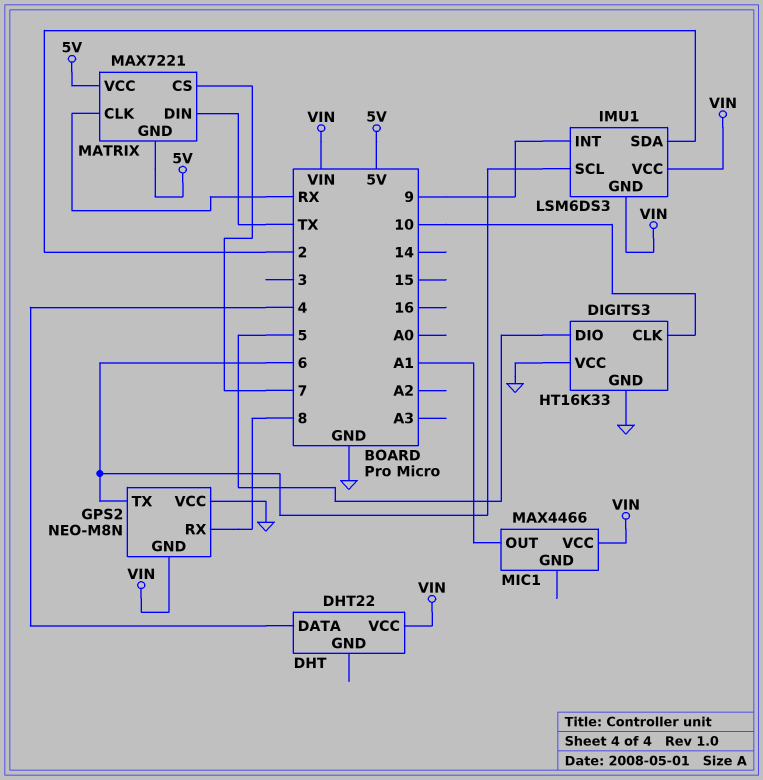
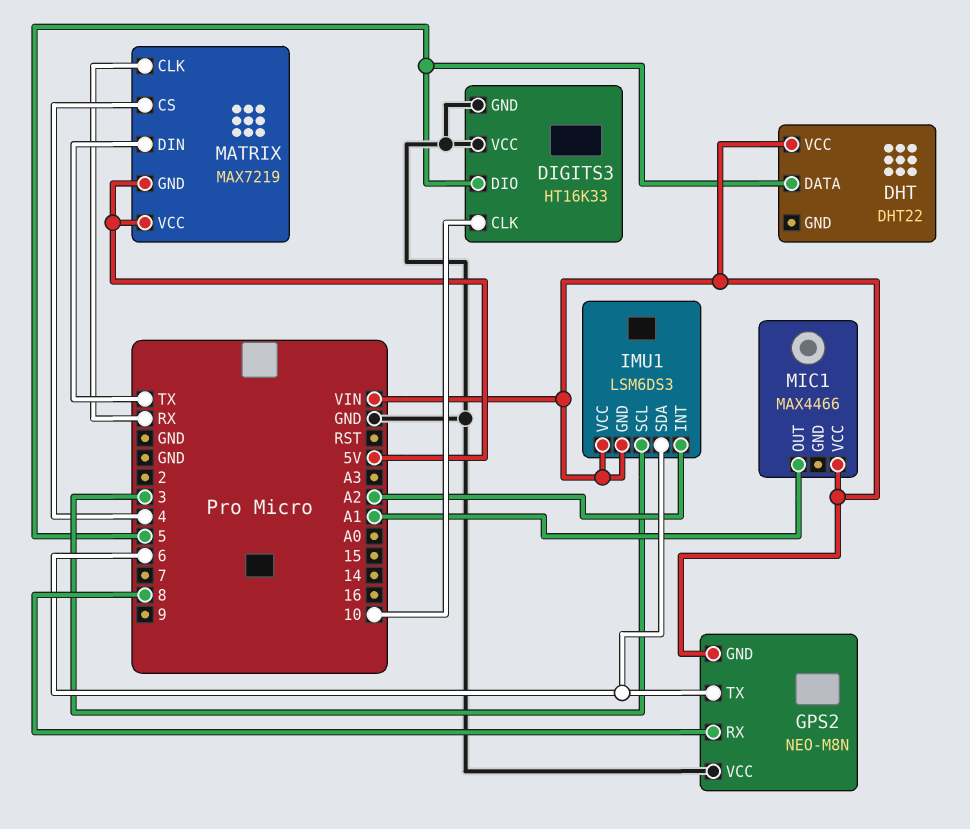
DHT pin DATA: 4 -> 5
IMU1 pin INT: 9 -> A2
IMU1 pin SCL: 6 -> 3
IMU1 pin SDA: 2 -> 6
MATRIX: MAX7221 -> MAX7219
MATRIX pin CS: 7 -> 4

